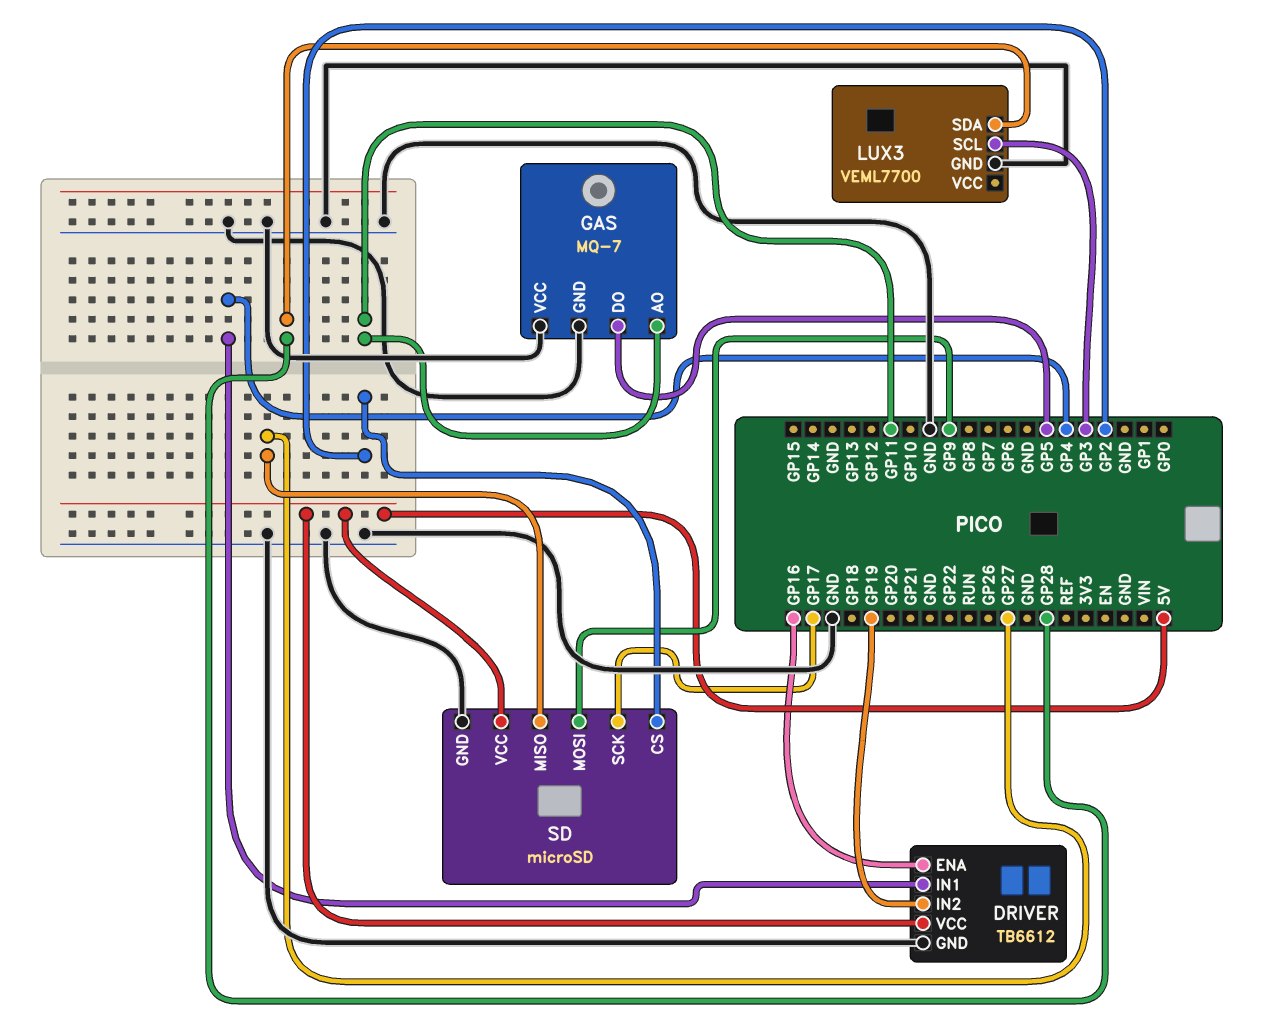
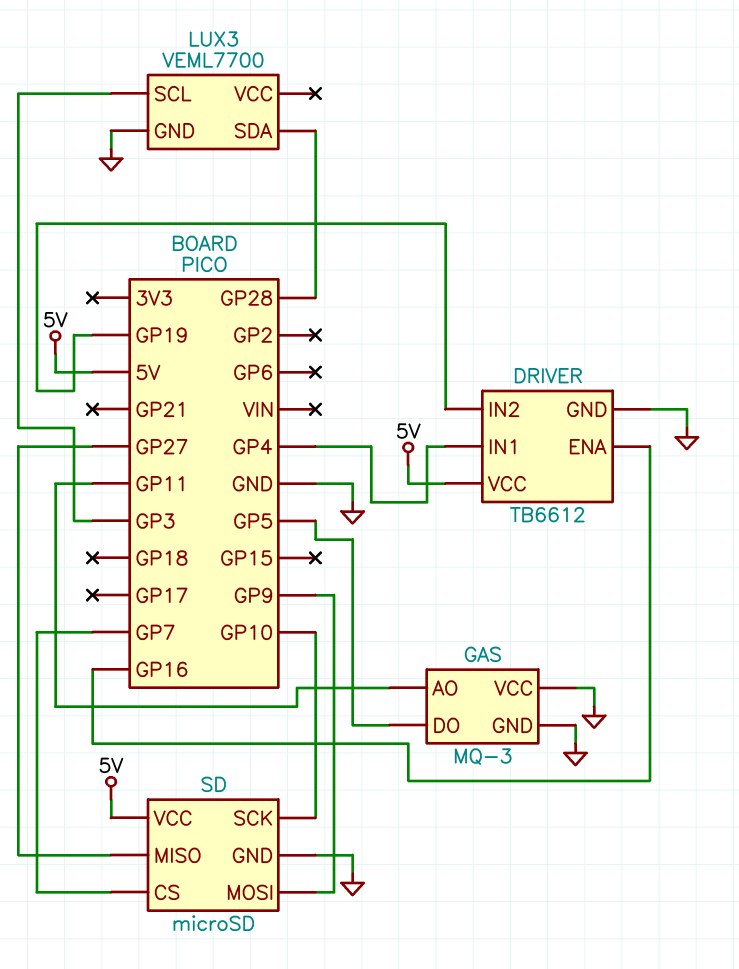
GAS: MQ-7 -> MQ-3
SD pin CS: GP2 -> GP7
SD pin SCK: GP17 -> GP10

